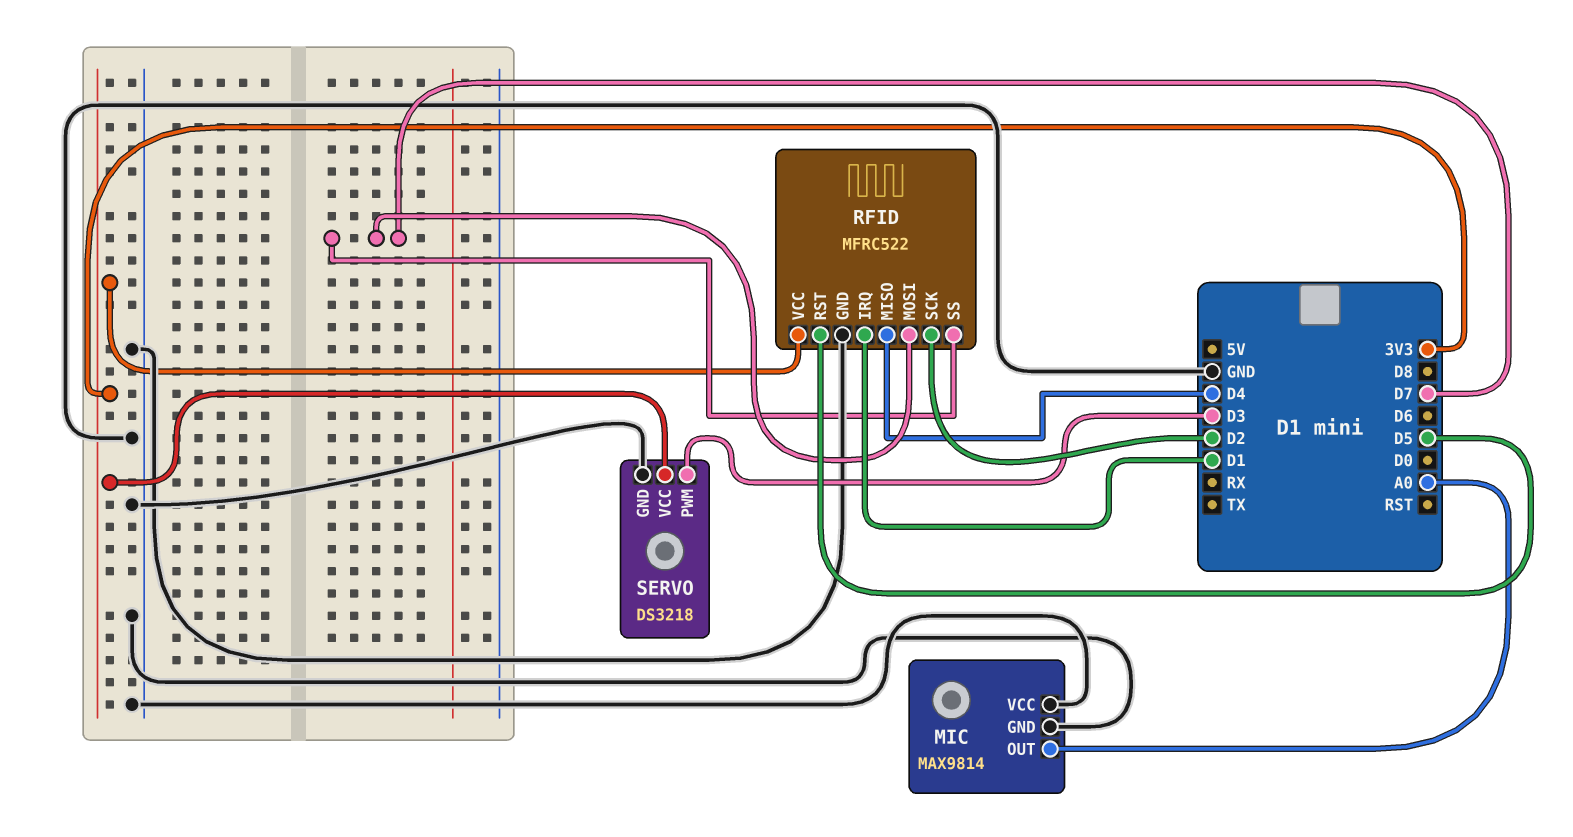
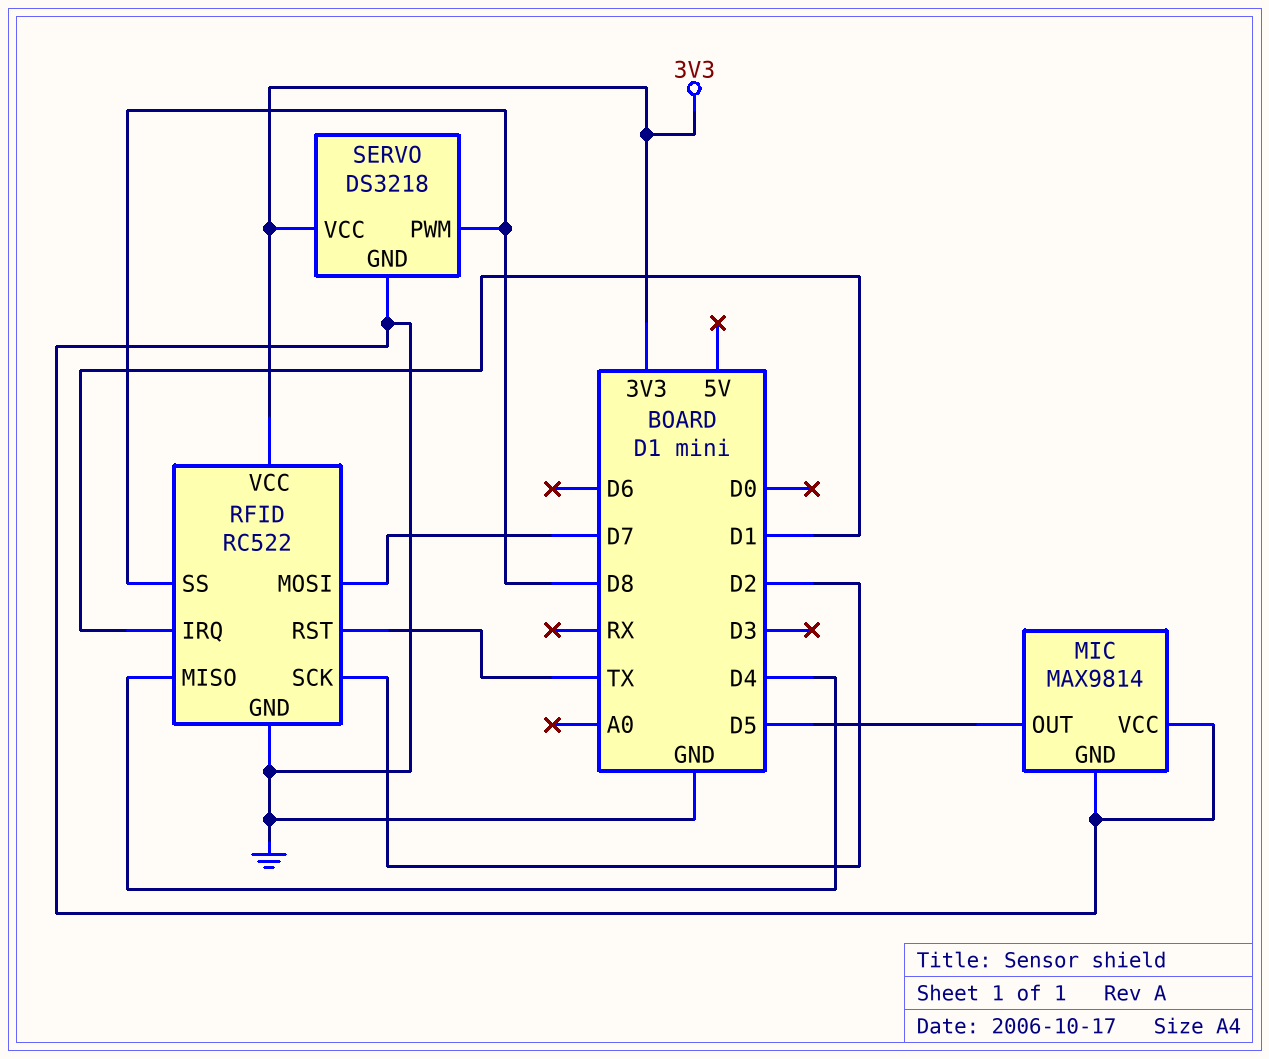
MIC pin OUT: A0 -> D5
RFID: MFRC522 -> RC522
RFID pin RST: D5 -> TX
RFID pin SS: D7 -> D8
SERVO pin PWM: D3 -> D8

